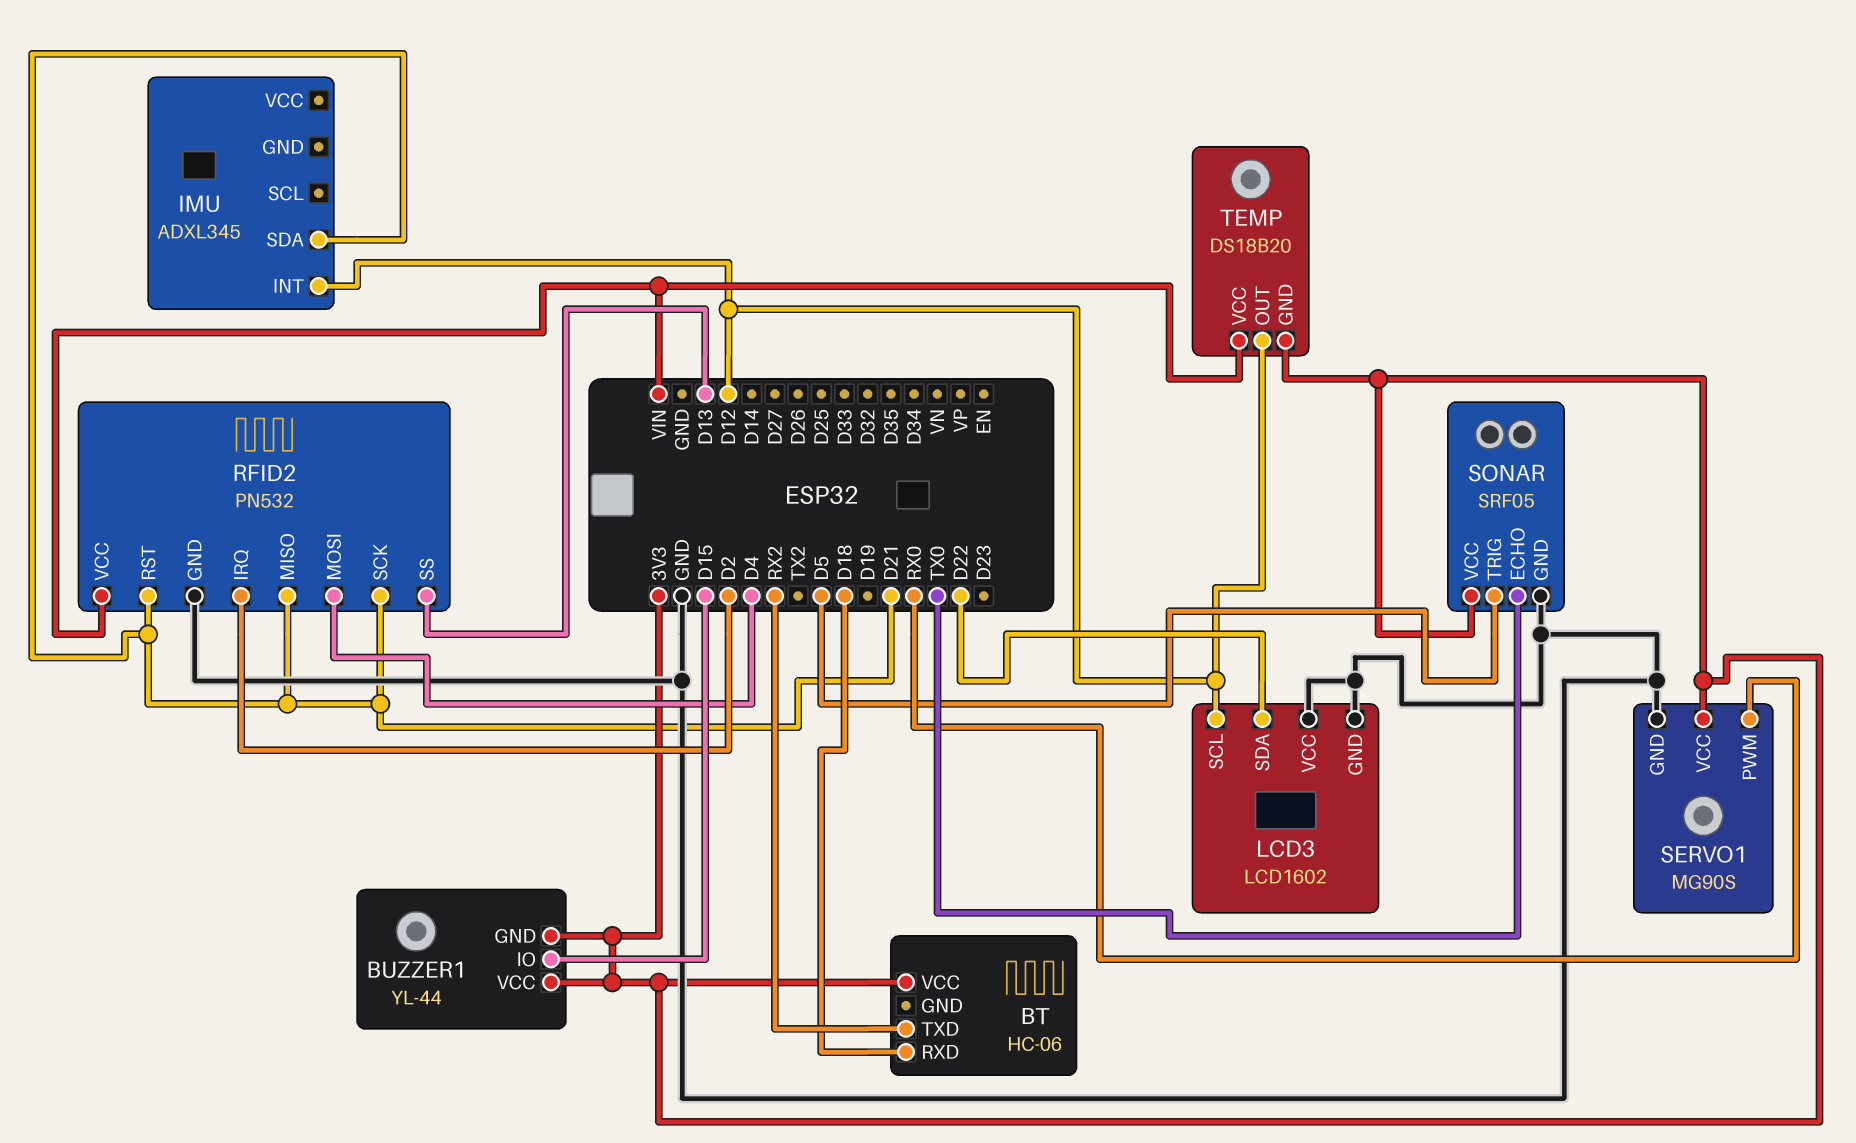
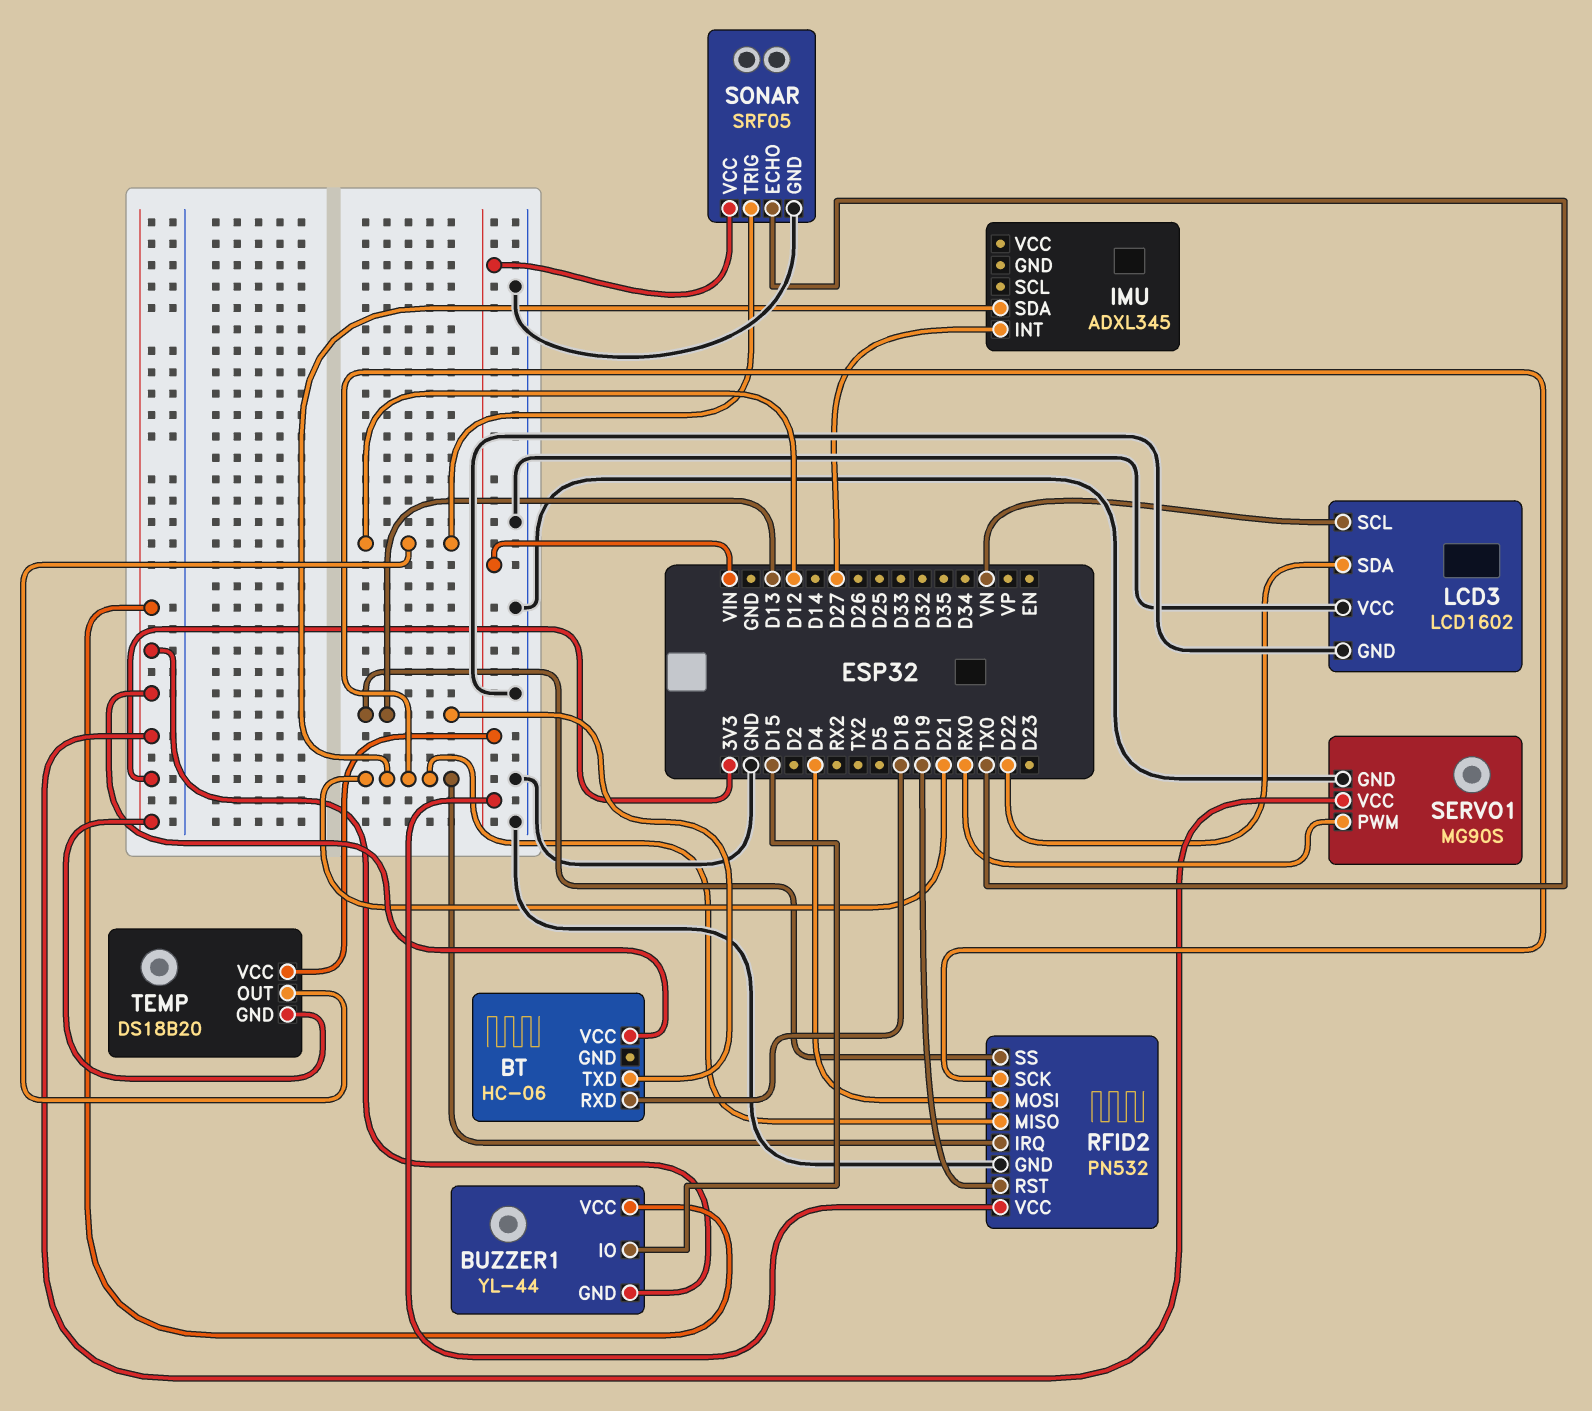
BT pin TXD: RX2 -> D13
IMU pin INT: D12 -> D27
LCD3 pin SCL: D12 -> VN
RFID2 pin IRQ: D2 -> D21
RFID2 pin RST: D21 -> D19
SONAR pin TRIG: D5 -> D12
SONAR pin VCC: 3V3 -> VIN

